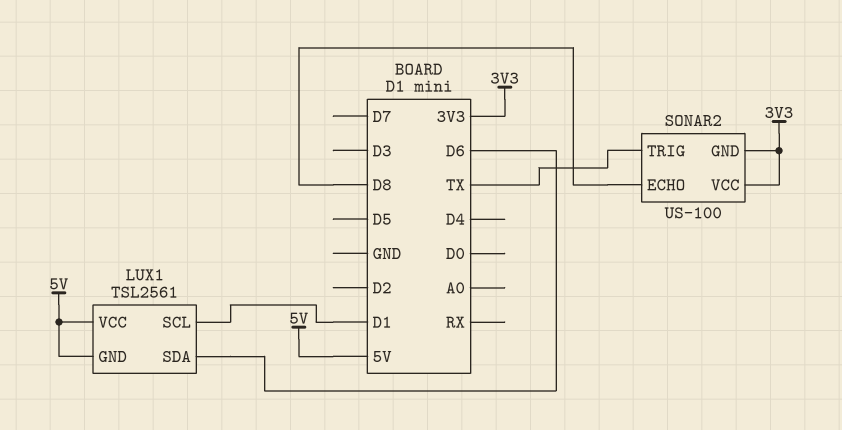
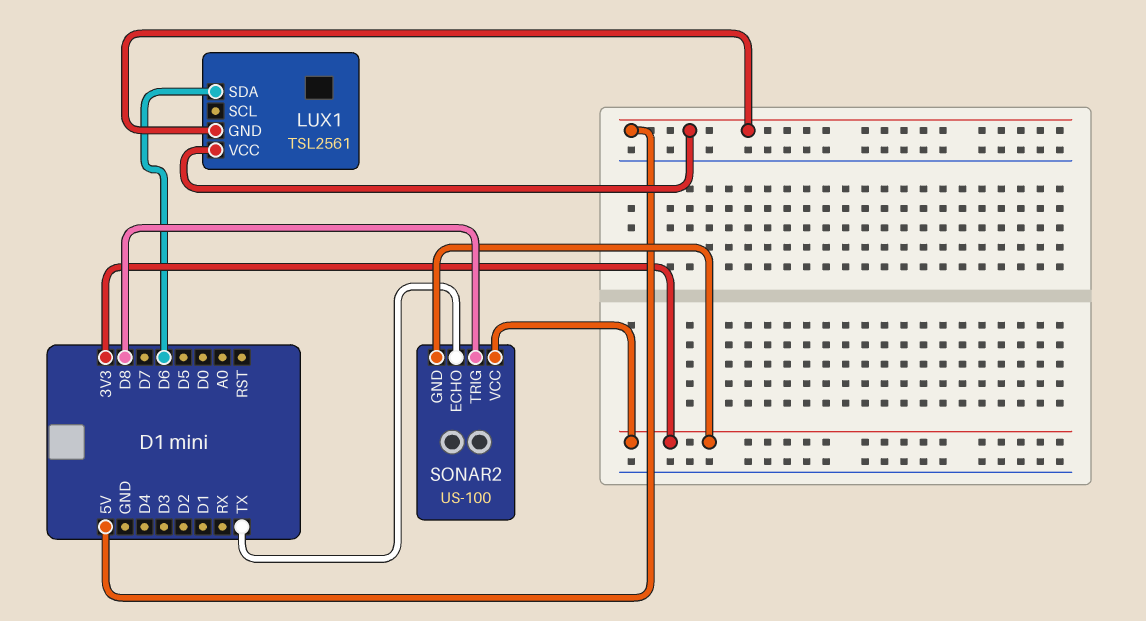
LUX1 pin SCL: D1 -> none
SONAR2 pin ECHO: D8 -> TX
SONAR2 pin TRIG: TX -> D8

